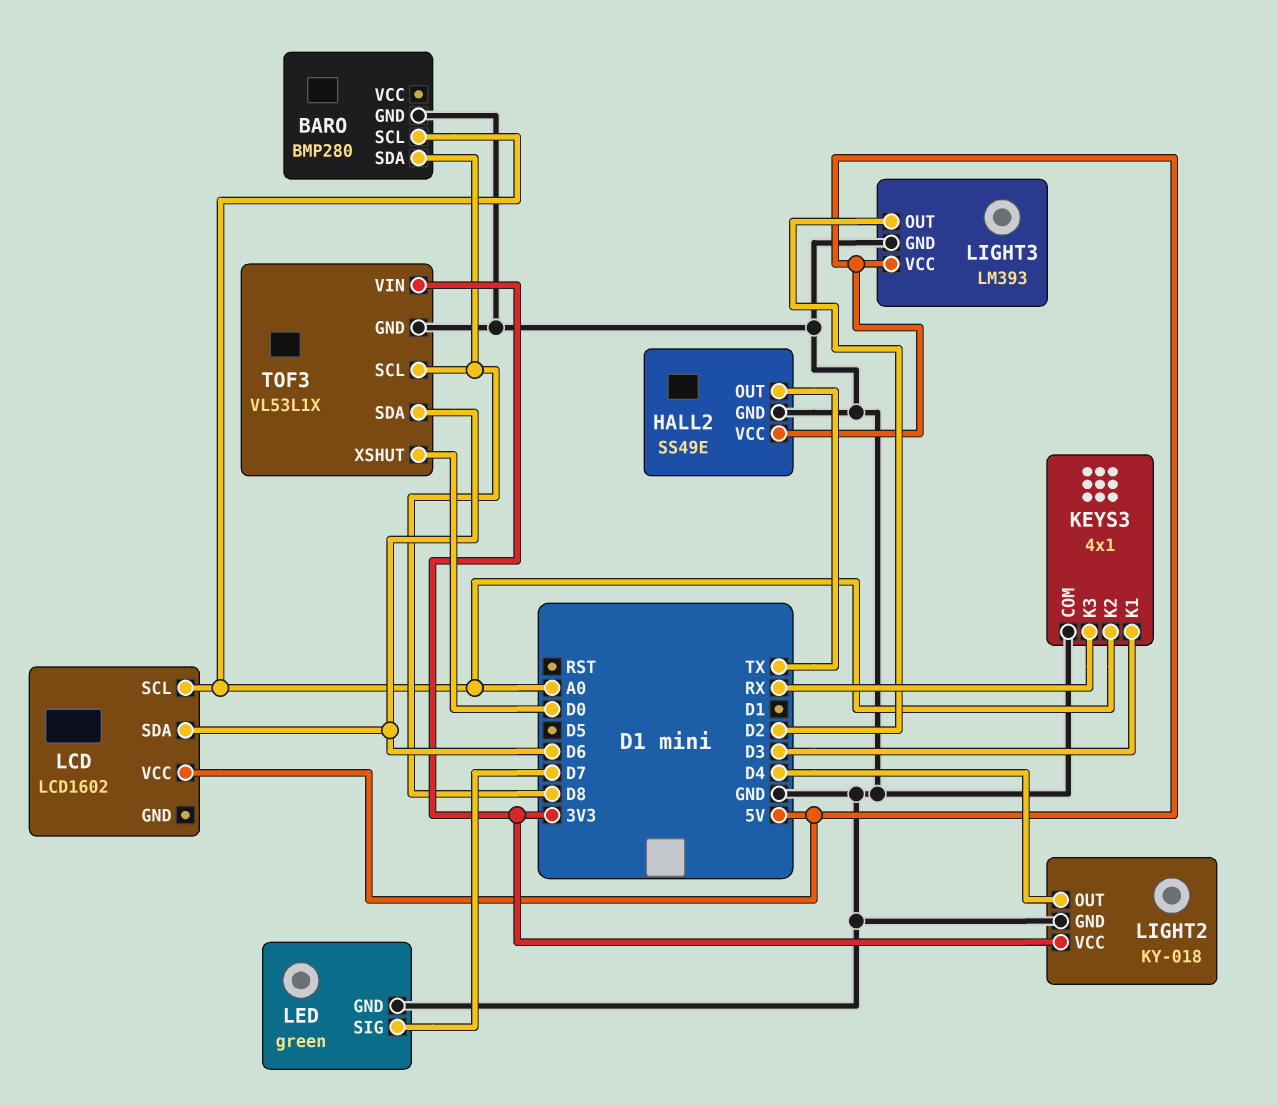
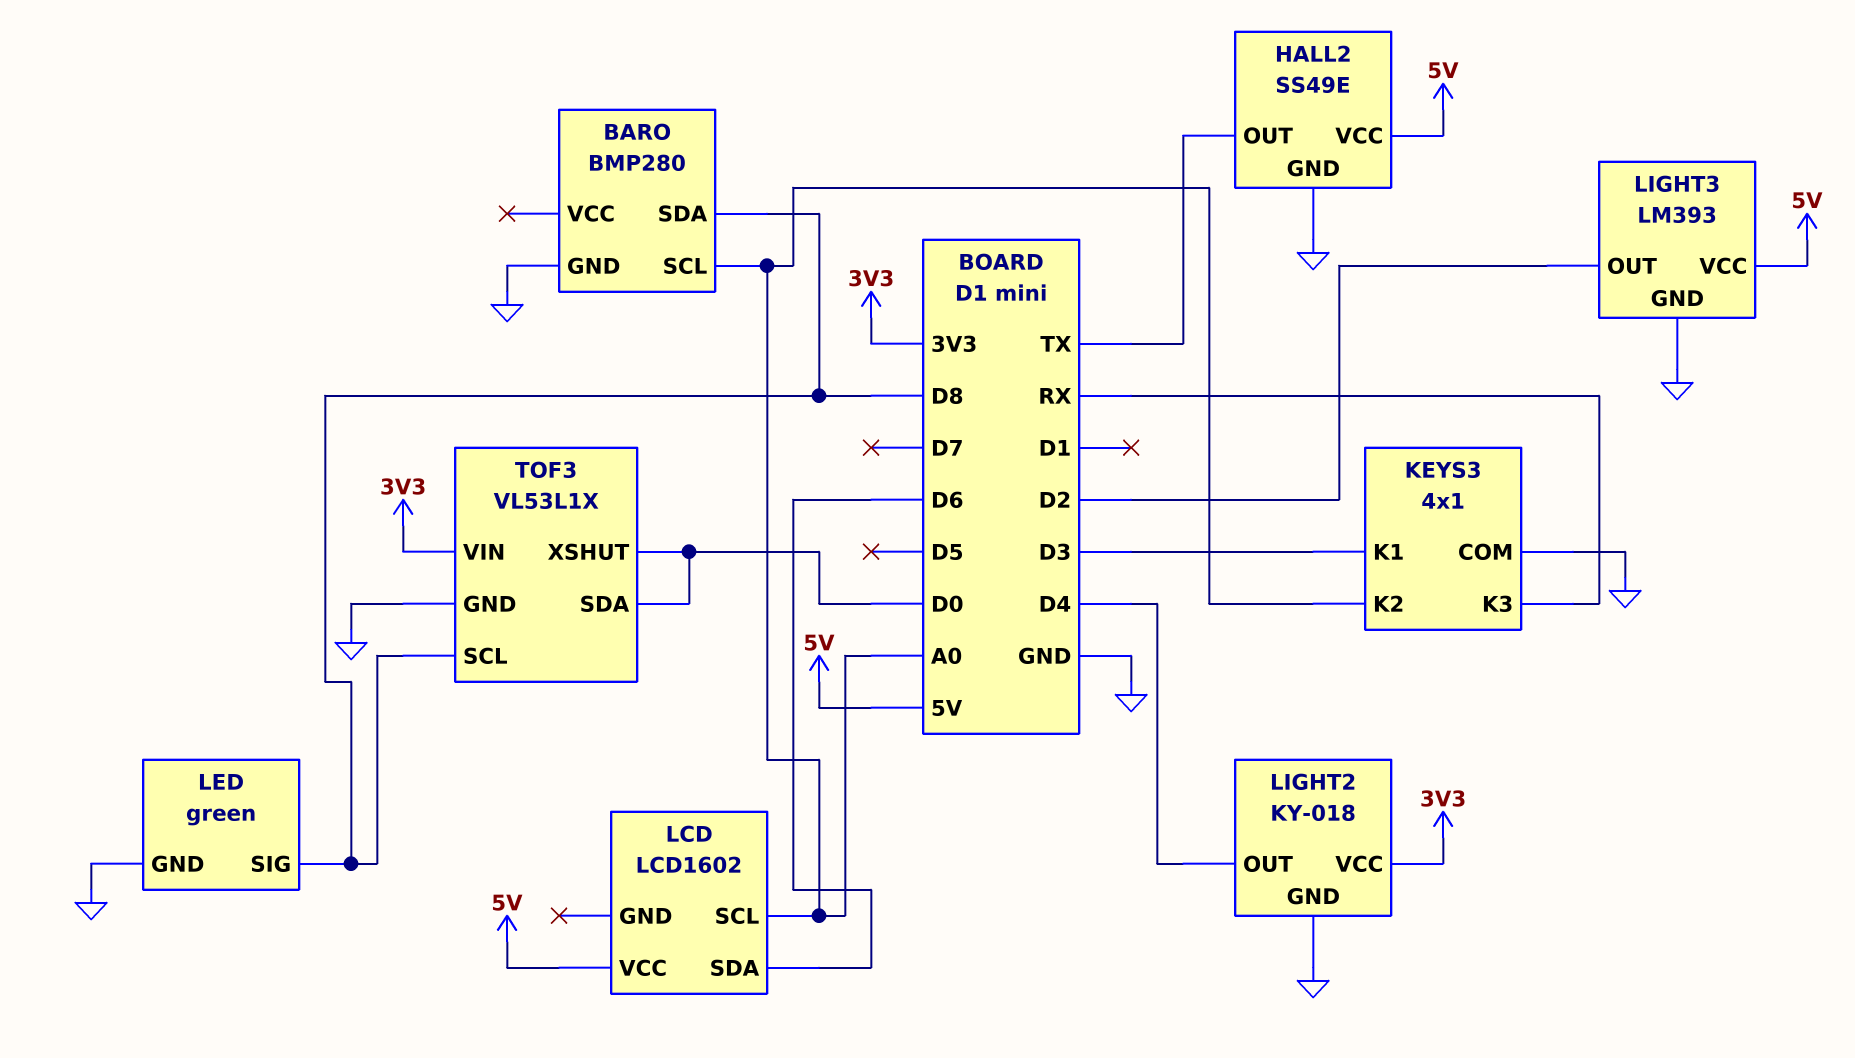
LED pin SIG: D7 -> D8
TOF3 pin SDA: D6 -> D0

